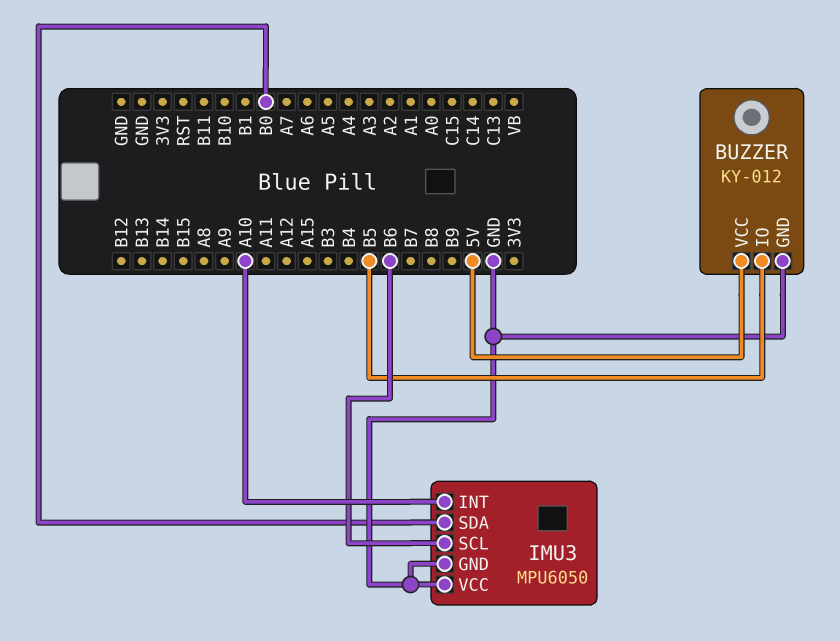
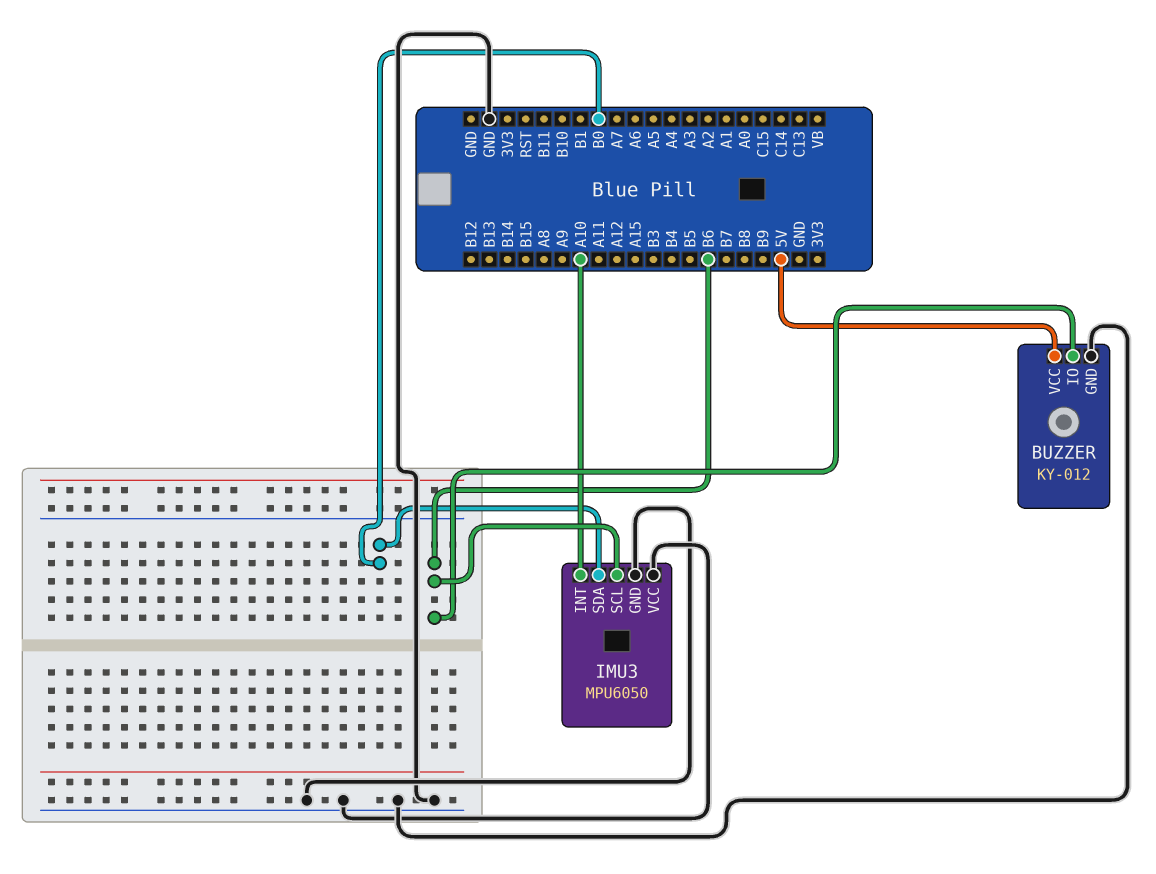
BUZZER pin IO: B5 -> B6

